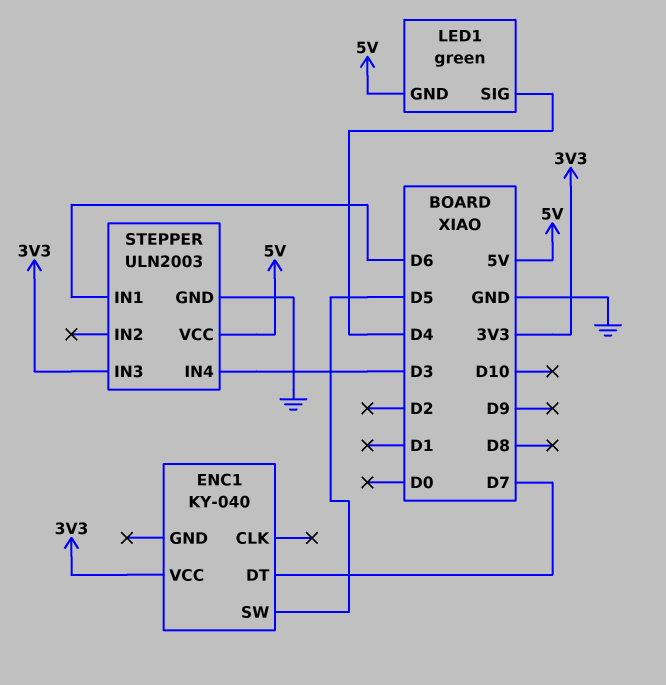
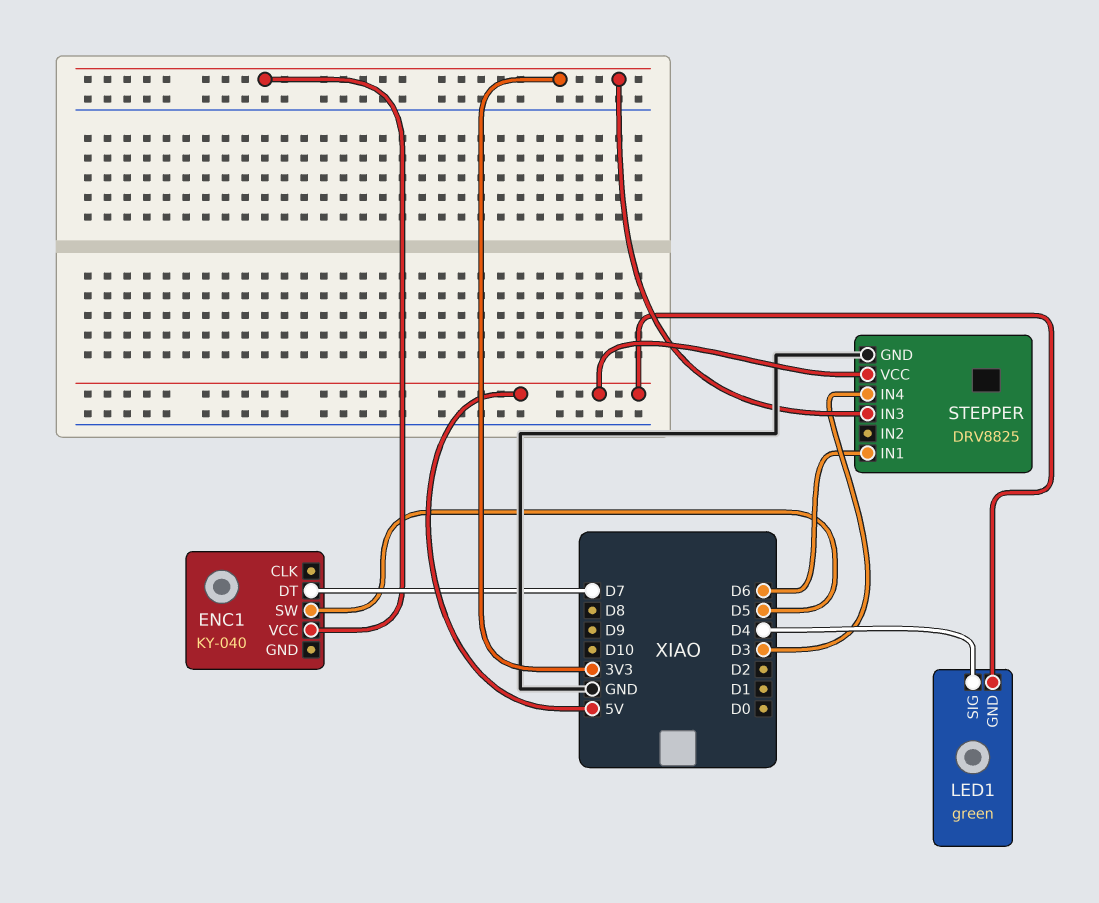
STEPPER: ULN2003 -> DRV8825

